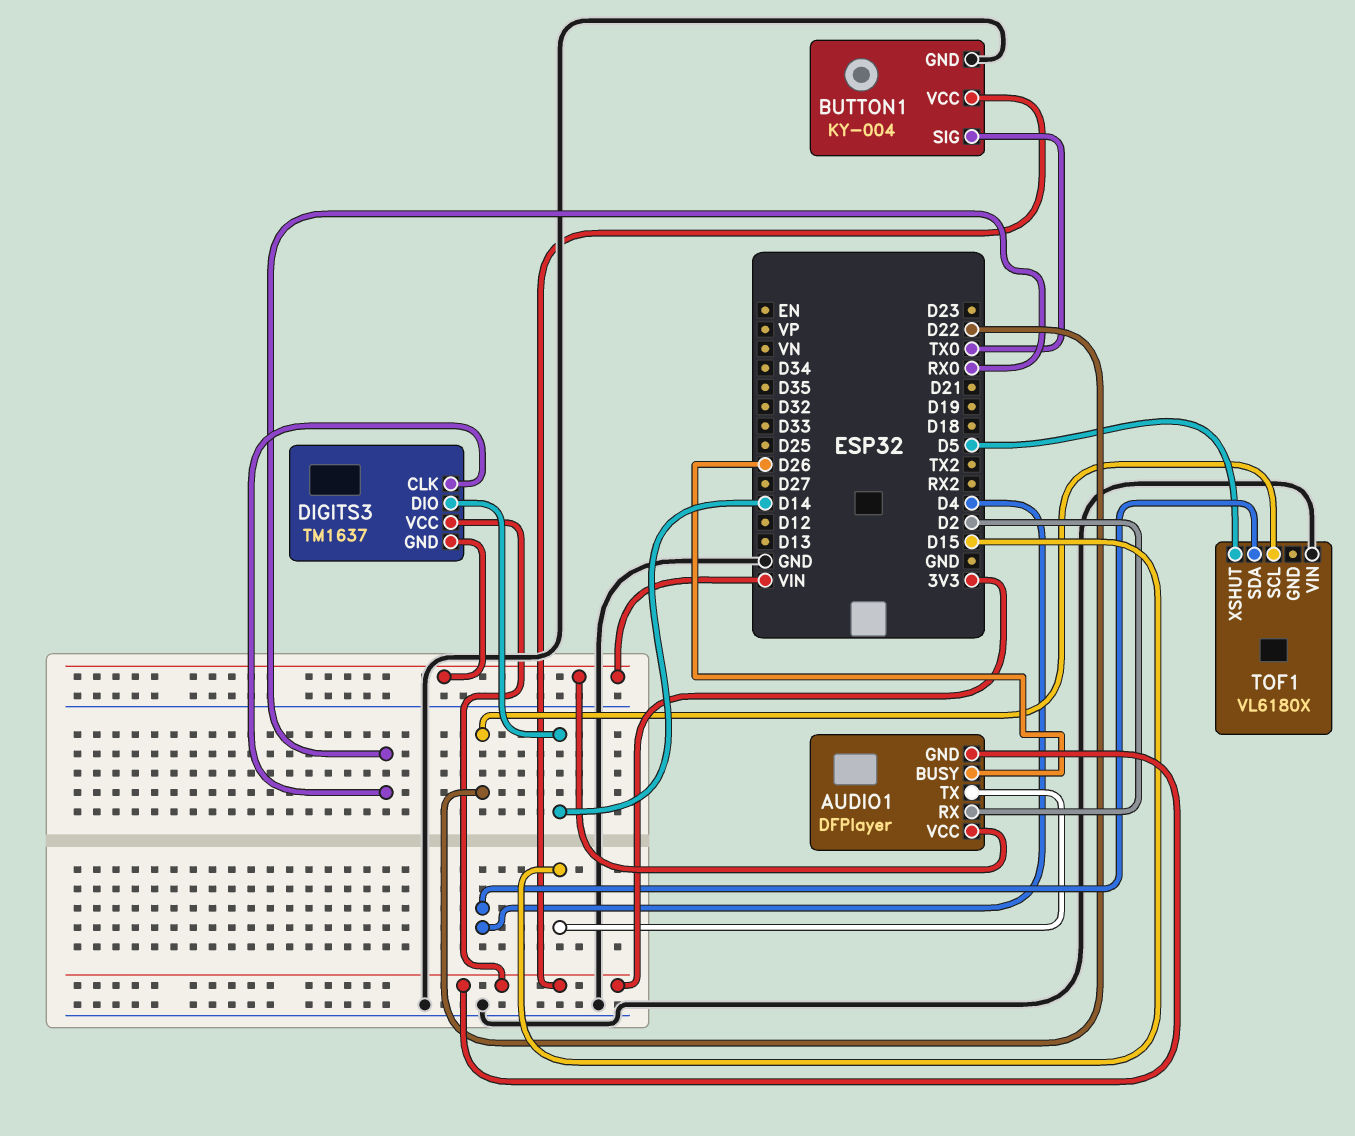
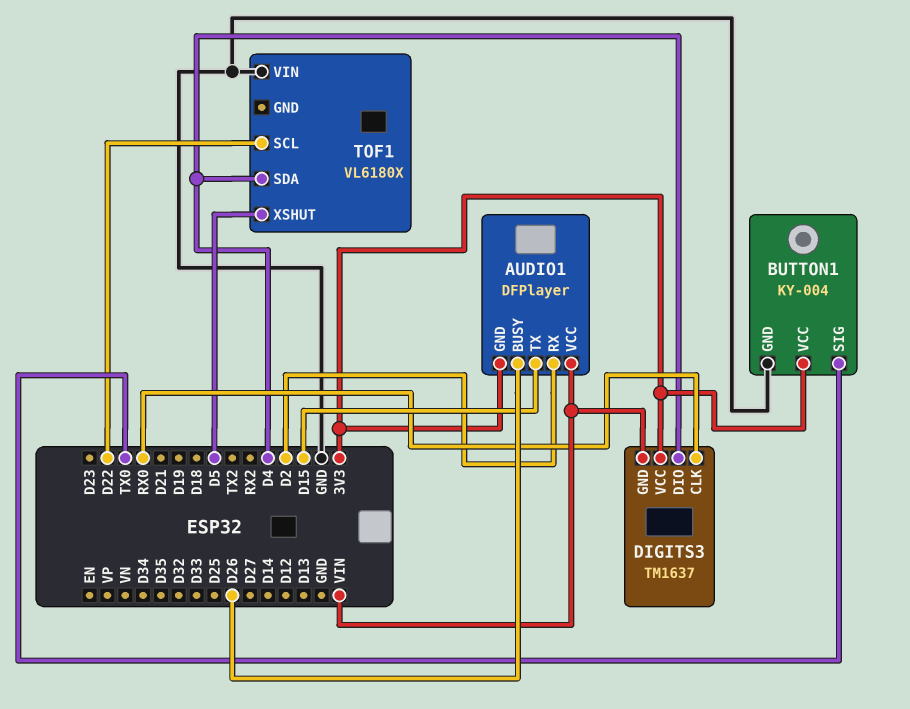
DIGITS3 pin DIO: D14 -> D4

